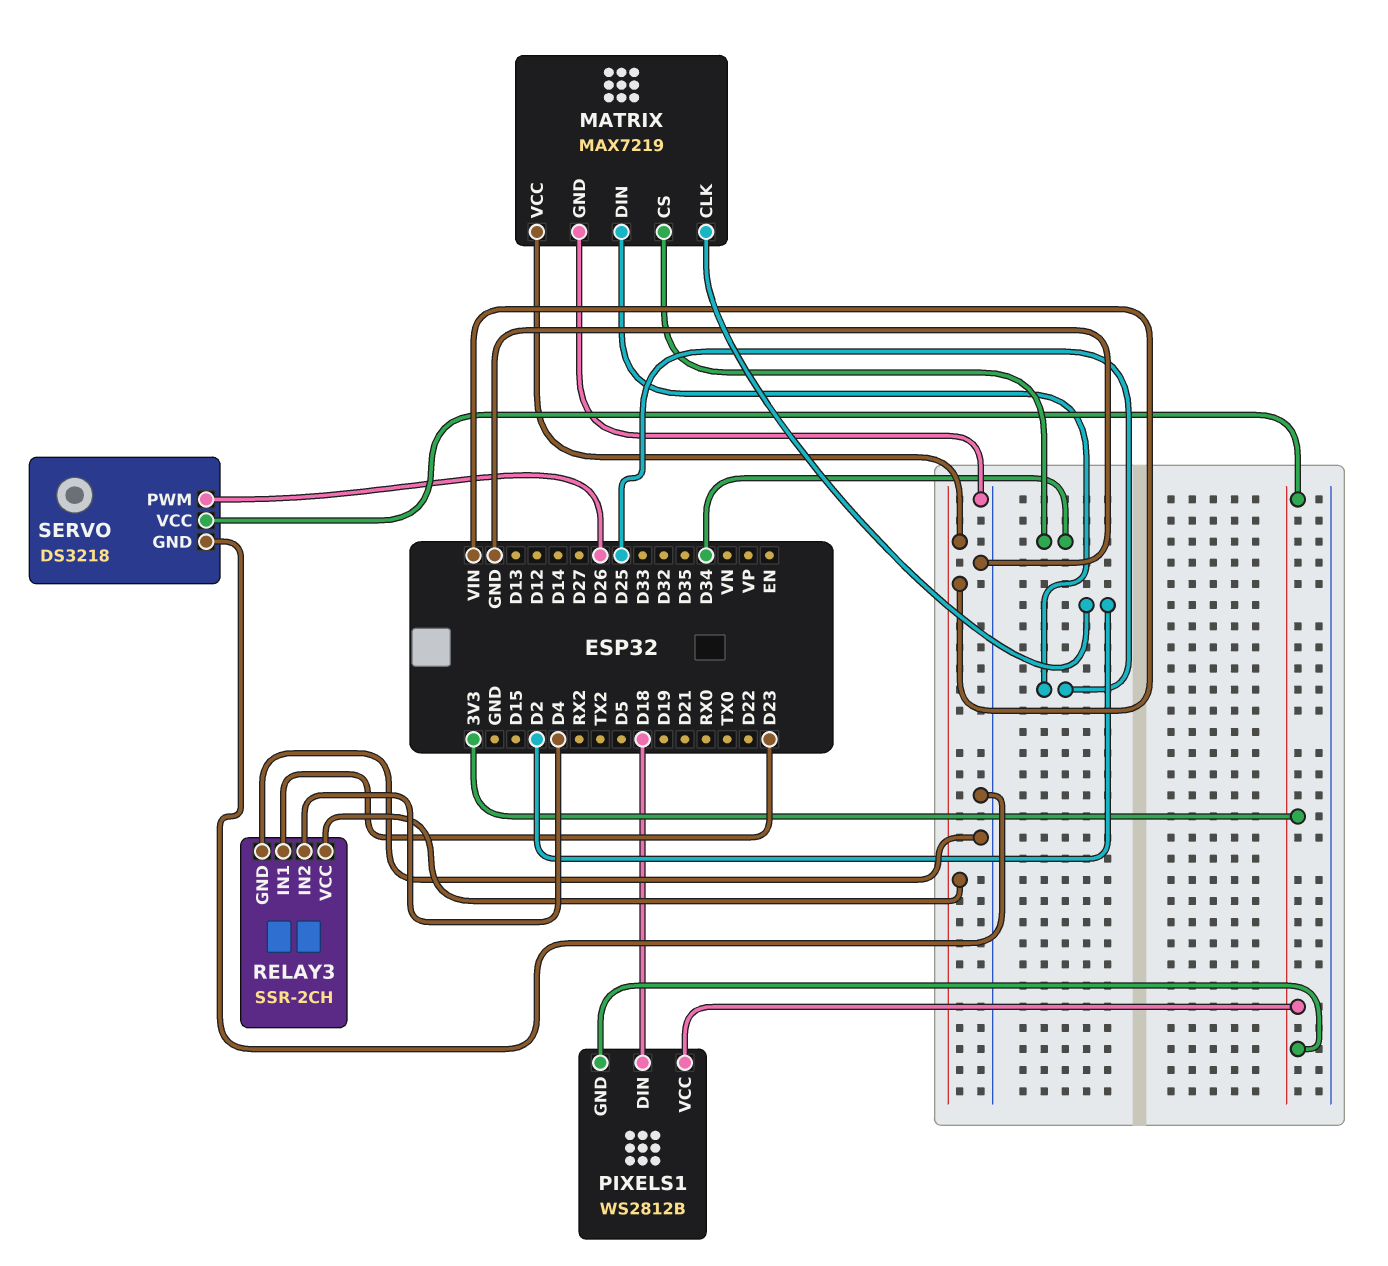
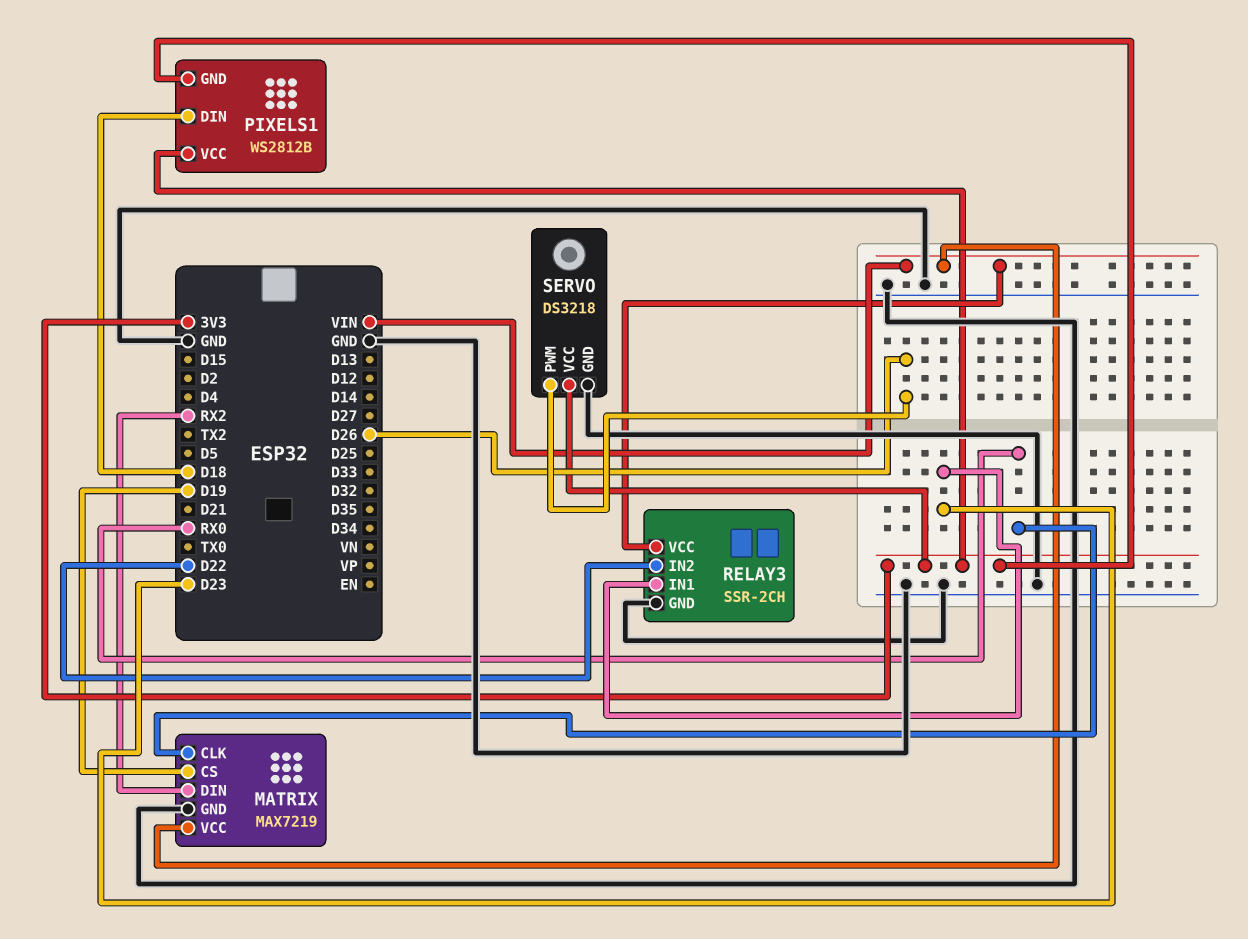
MATRIX pin CLK: D2 -> RX0
MATRIX pin CS: D34 -> D19
MATRIX pin DIN: D25 -> RX2
RELAY3 pin IN2: D4 -> D22

